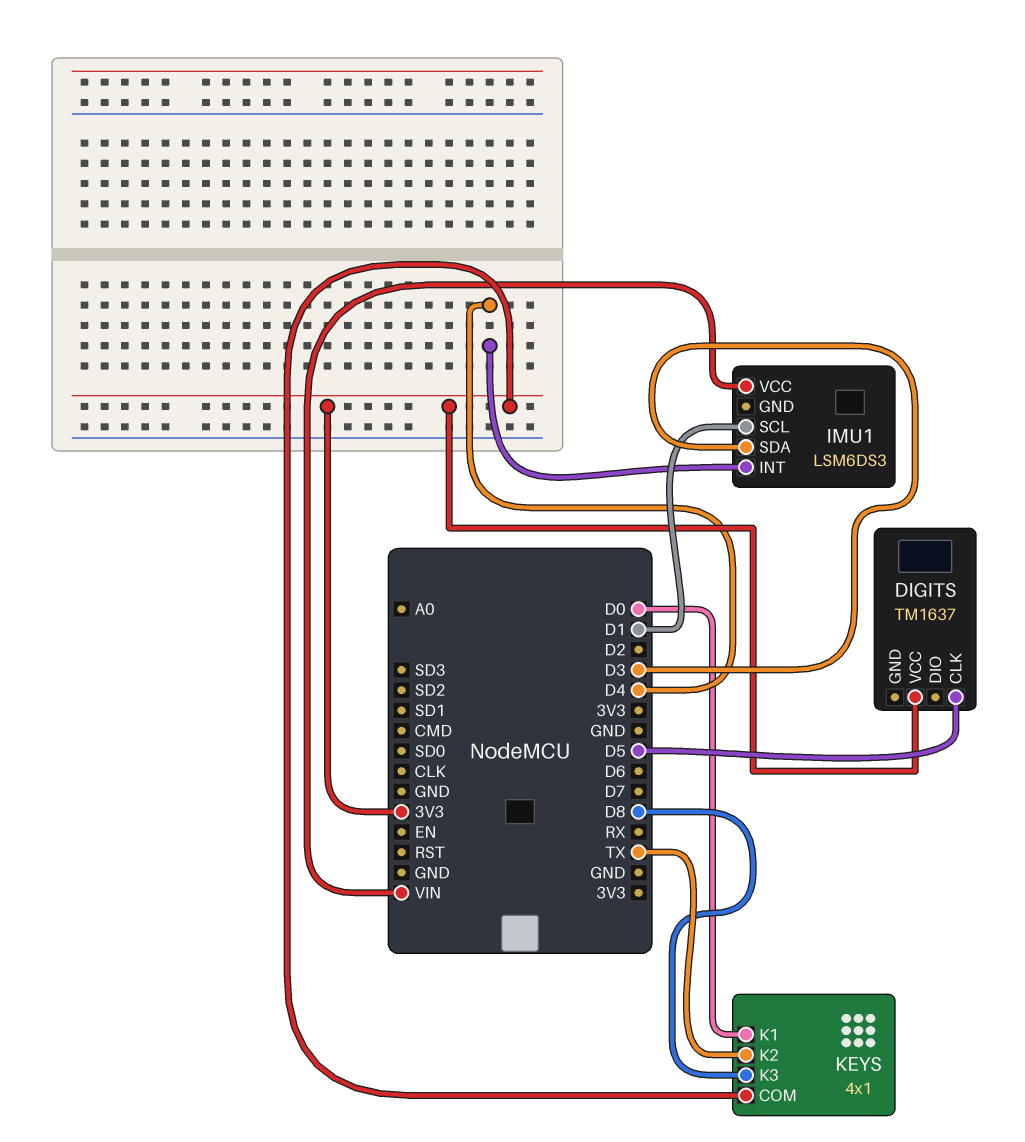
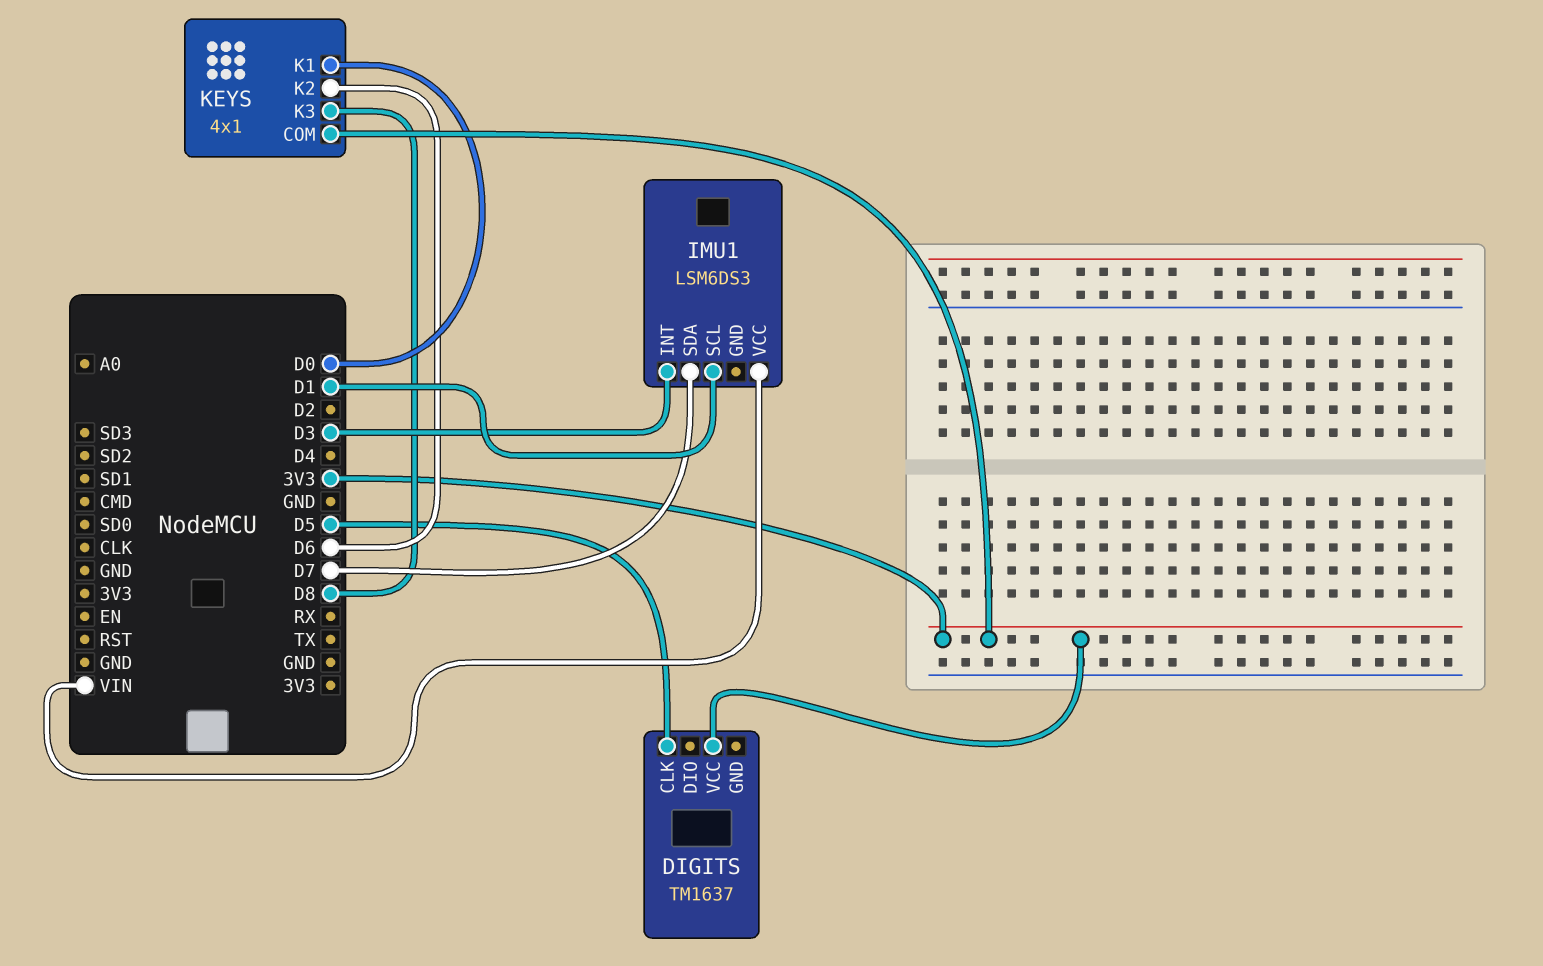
IMU1 pin INT: D4 -> D3
IMU1 pin SDA: D3 -> D7
KEYS pin K2: TX -> D6

